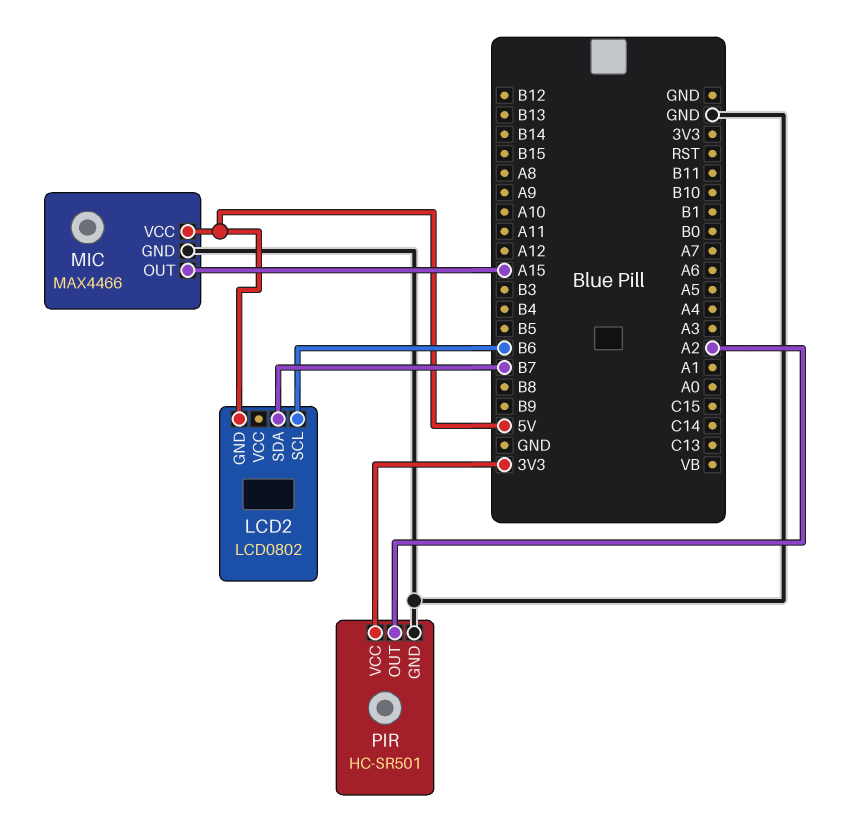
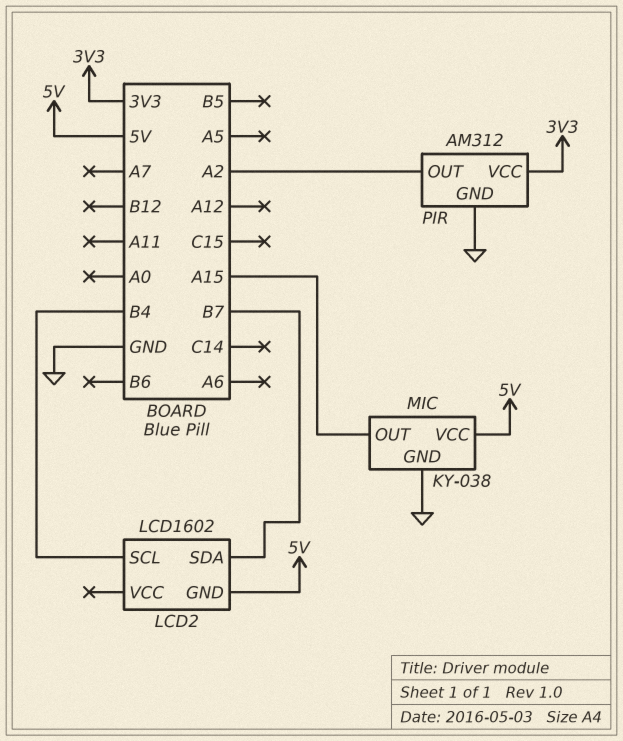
LCD2: LCD0802 -> LCD1602
LCD2 pin SCL: B6 -> B4
MIC: MAX4466 -> KY-038
PIR: HC-SR501 -> AM312

